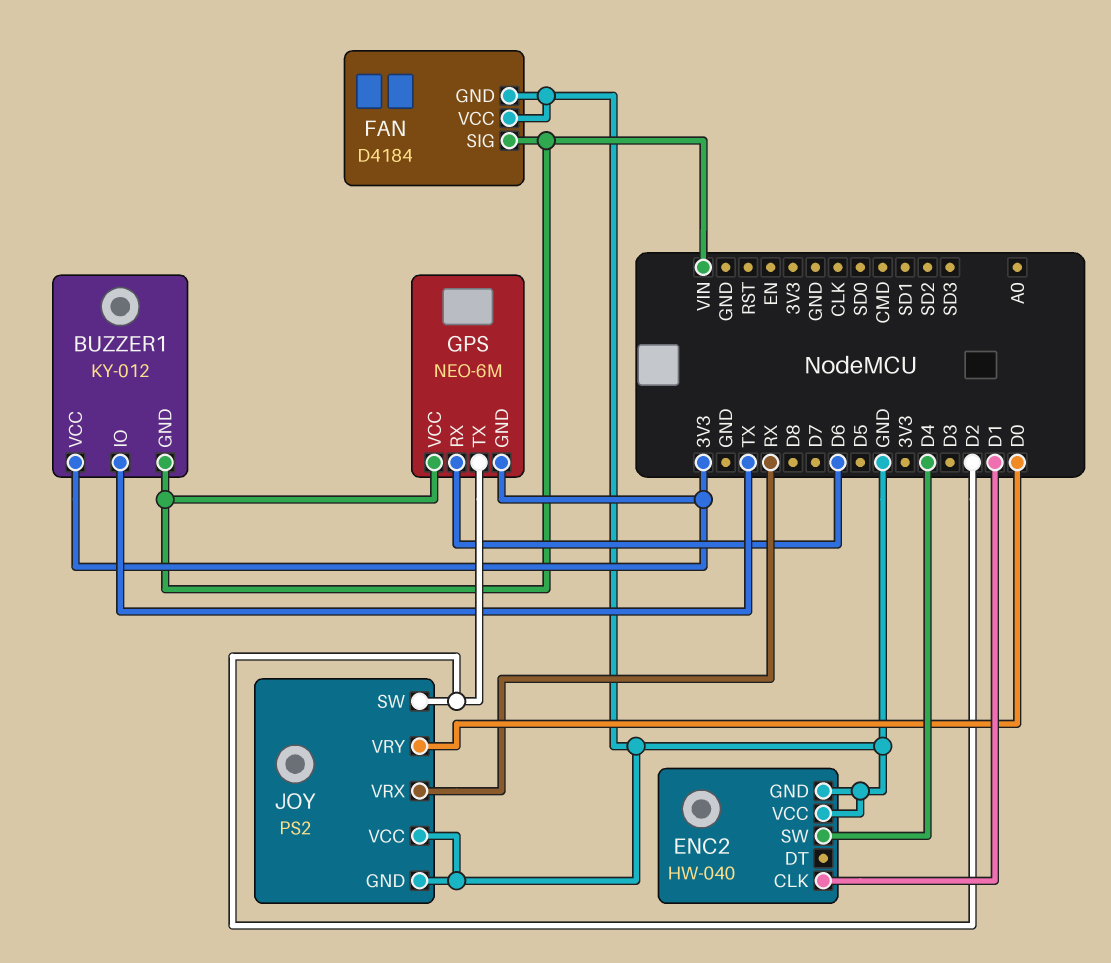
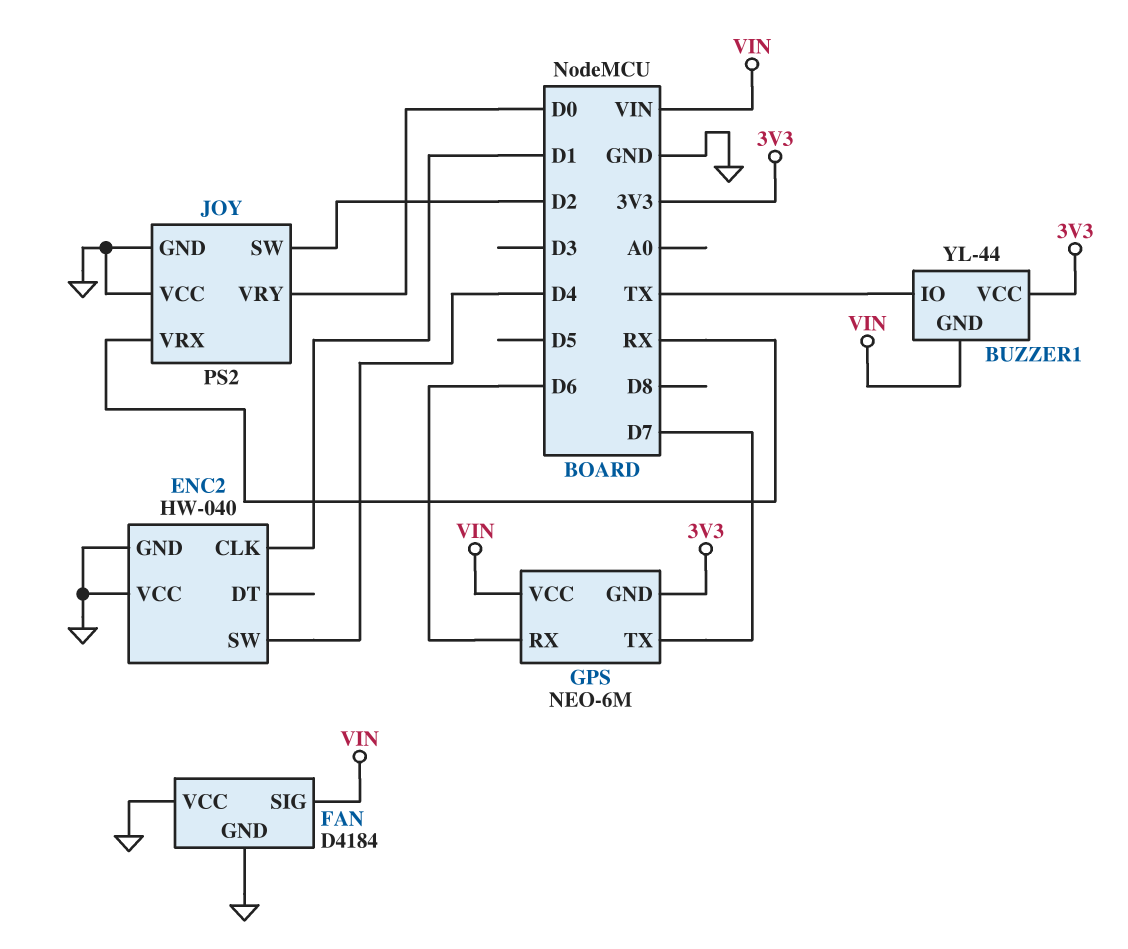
BUZZER1: KY-012 -> YL-44
GPS pin TX: D2 -> D7

